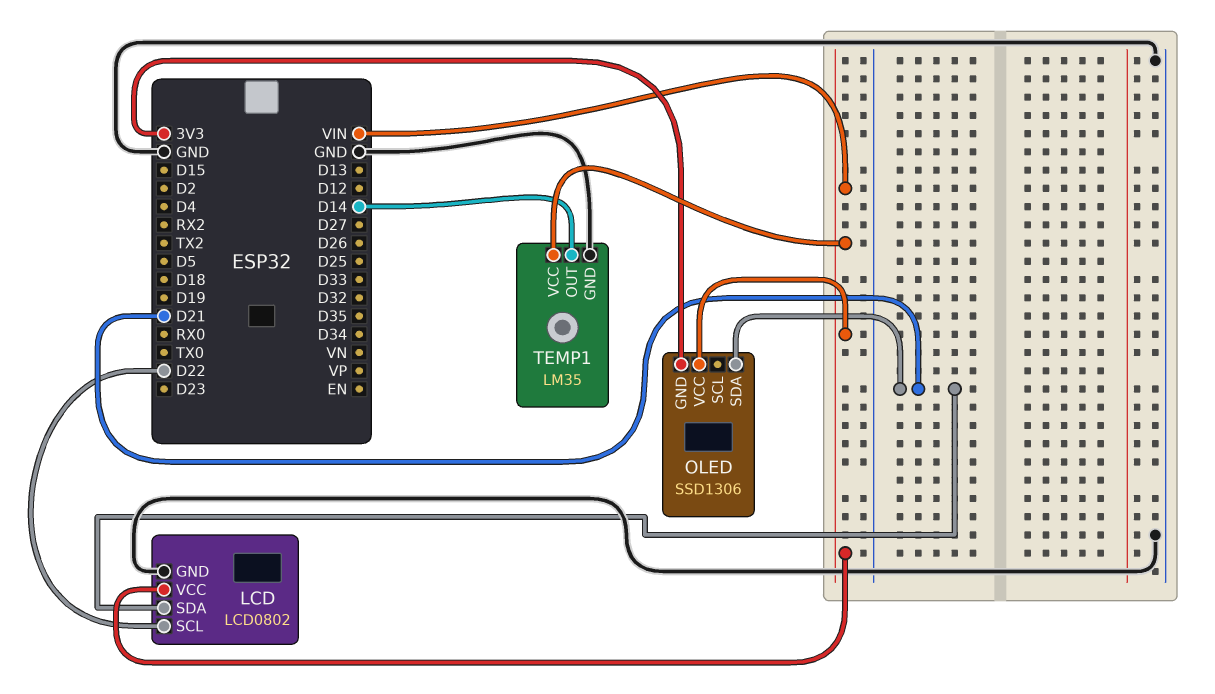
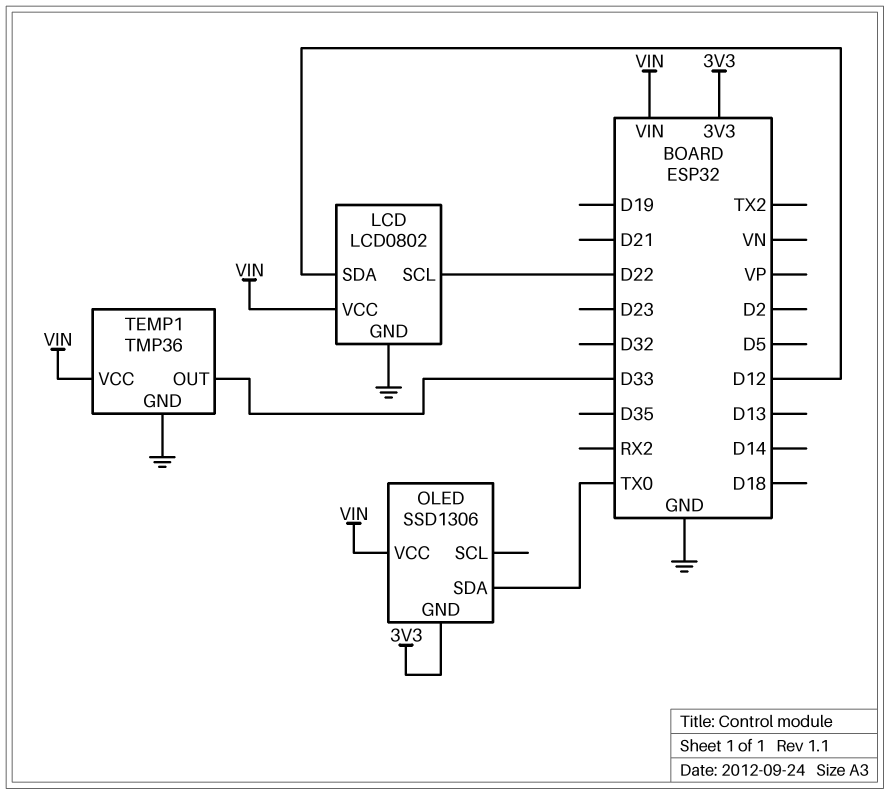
LCD pin SDA: D21 -> D12
OLED pin SDA: D21 -> TX0
TEMP1: LM35 -> TMP36
TEMP1 pin OUT: D14 -> D33

